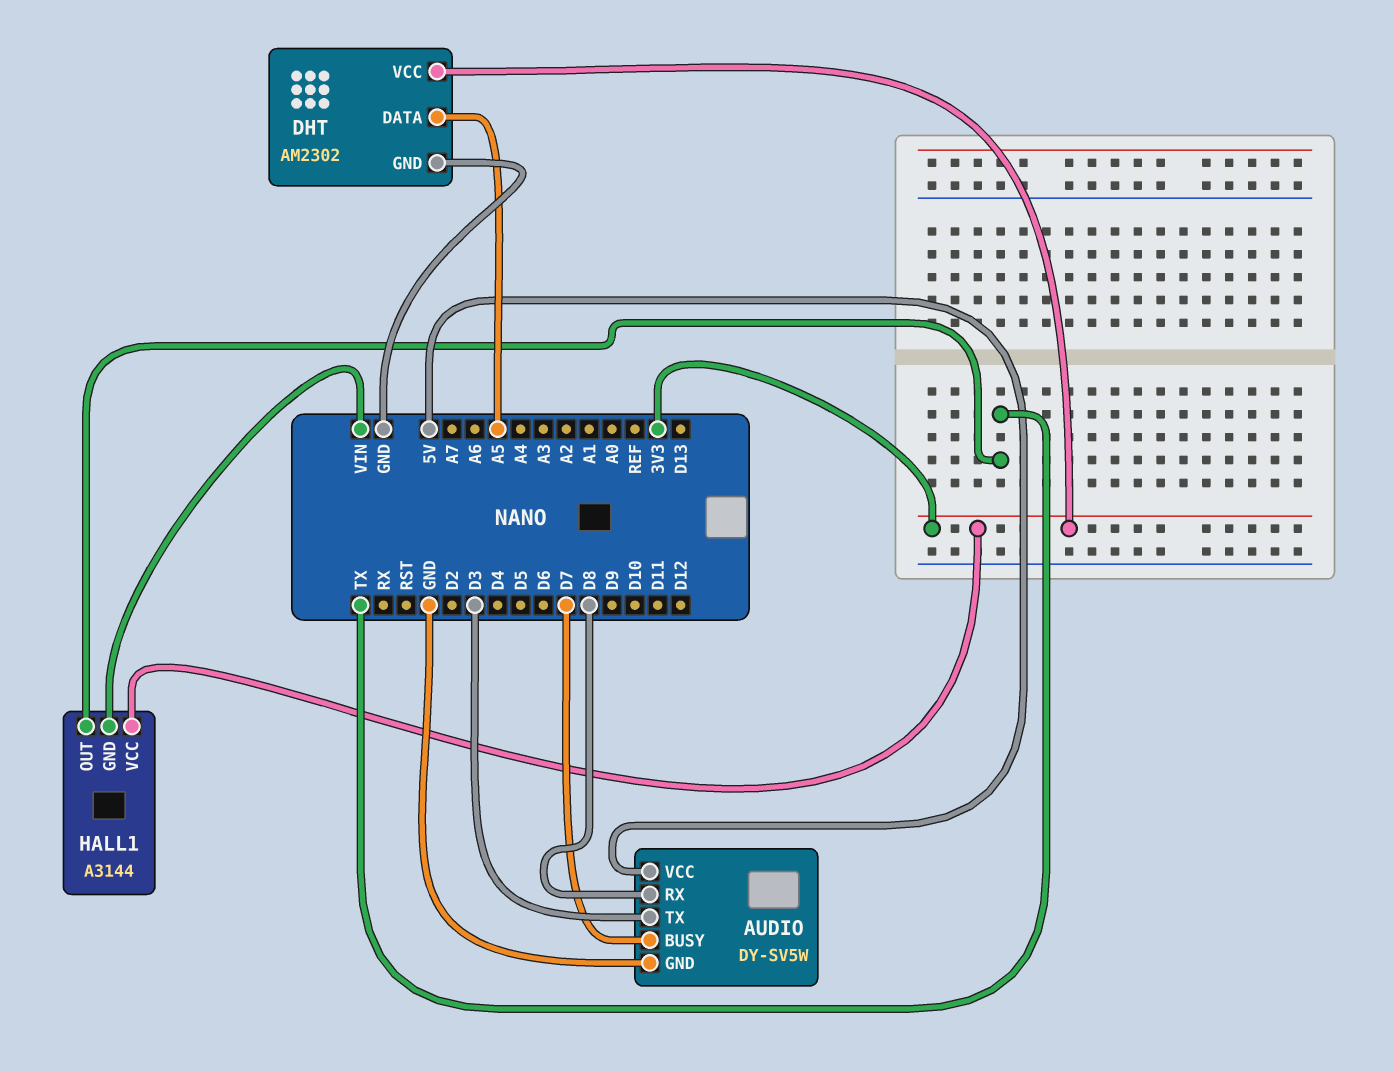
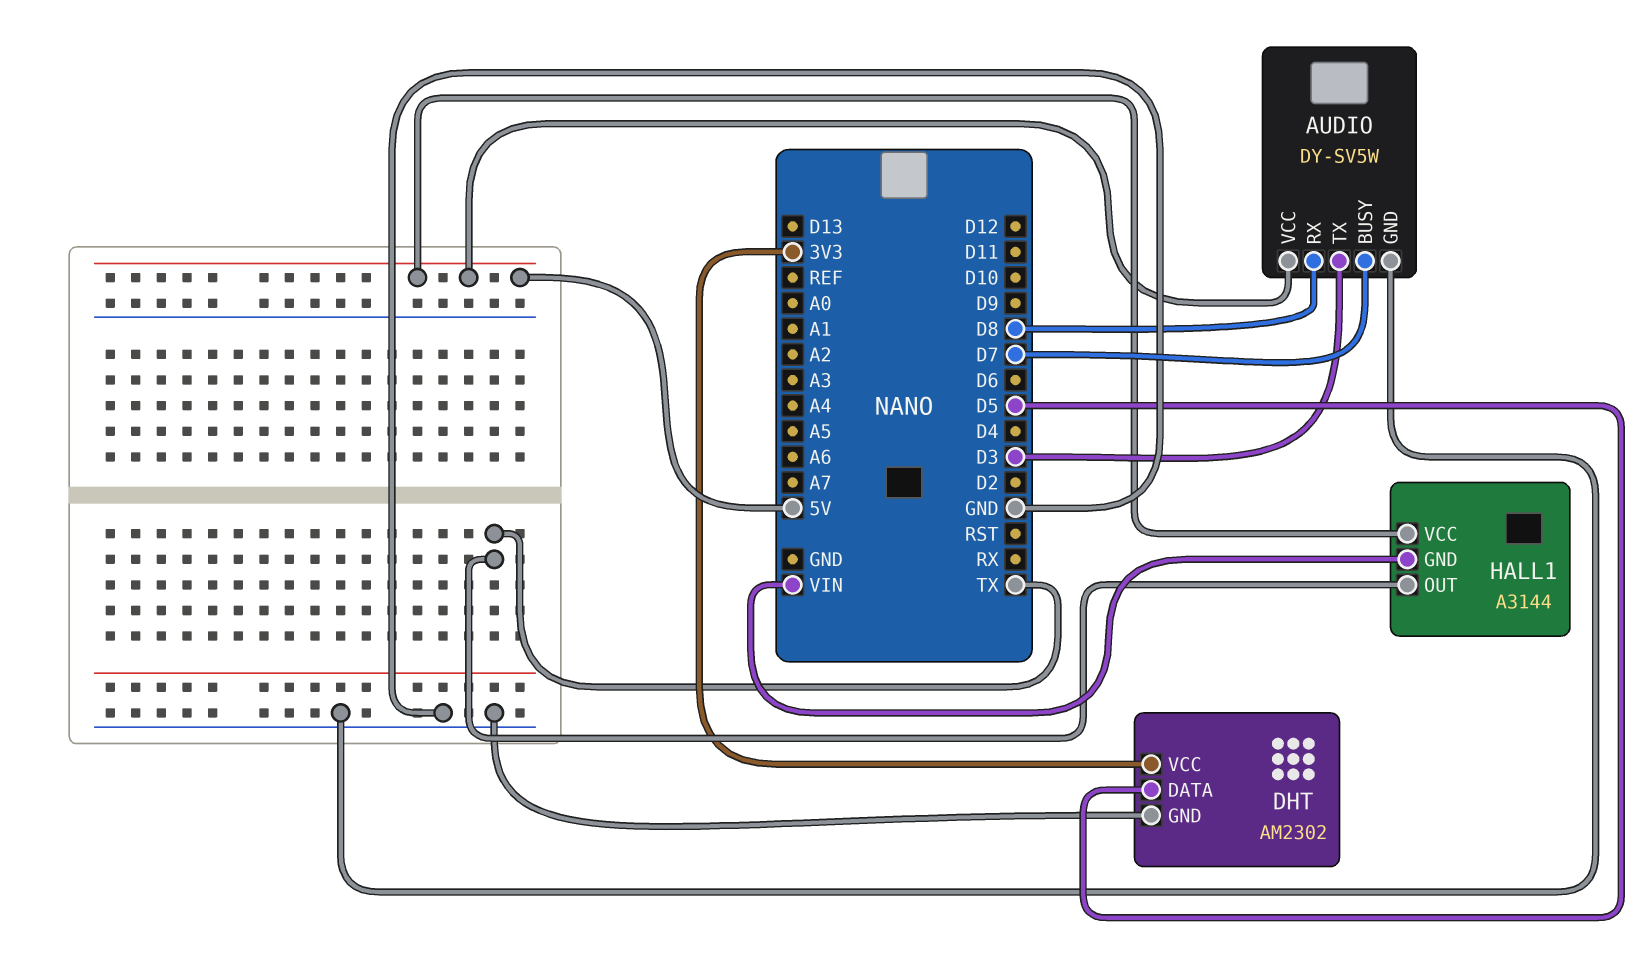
DHT pin DATA: A5 -> D5
HALL1 pin VCC: 3V3 -> 5V

